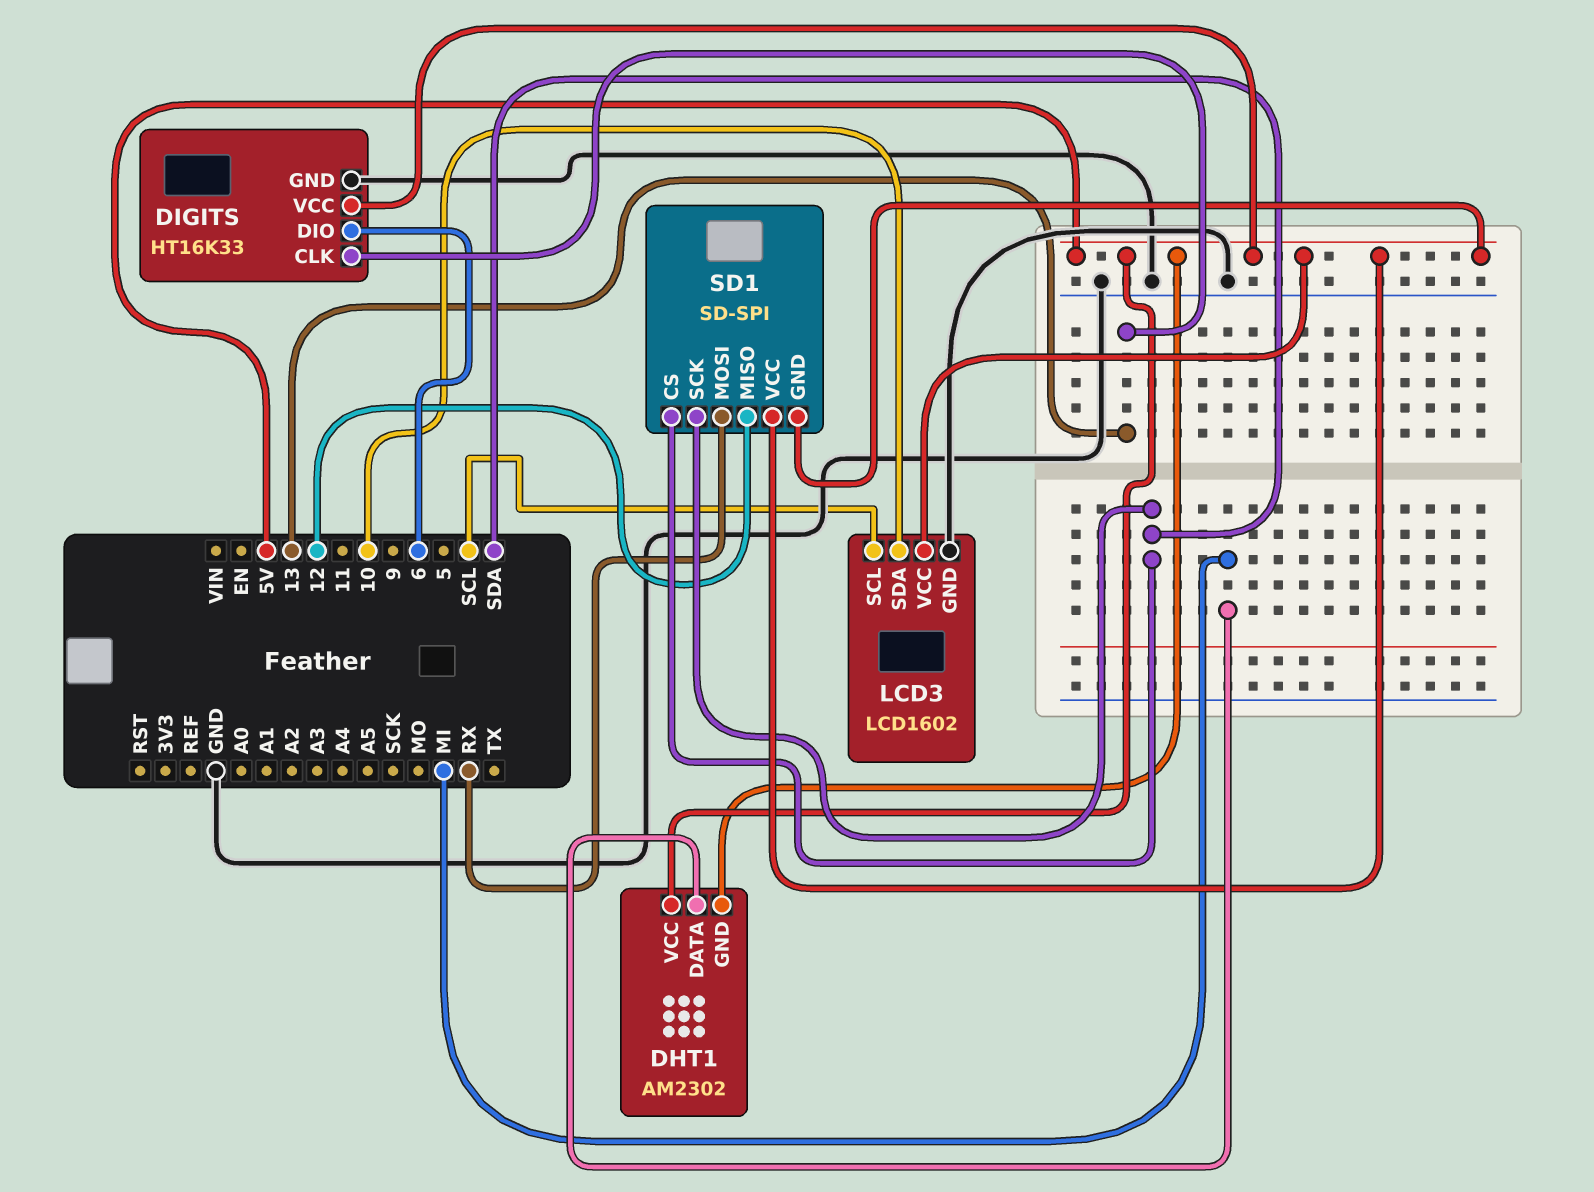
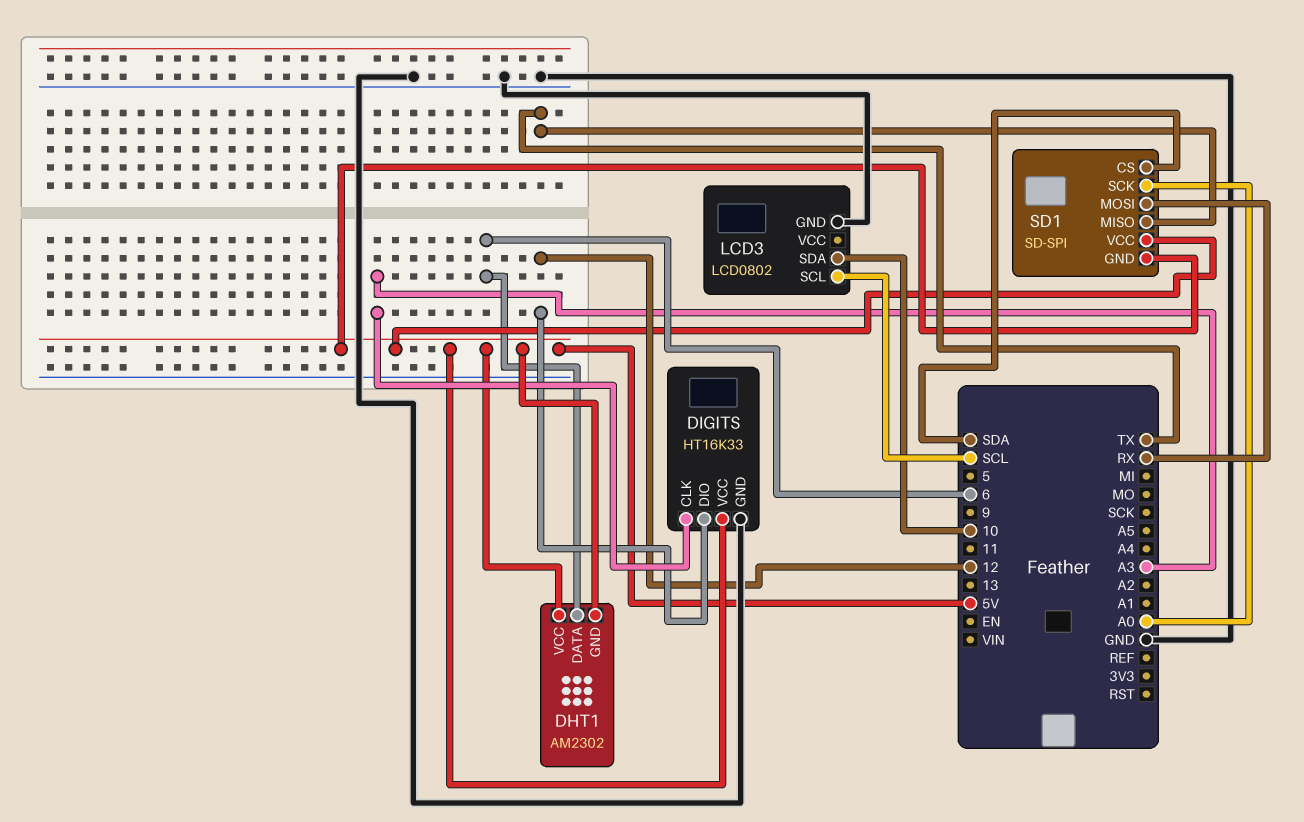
DHT1 pin DATA: MI -> 6
DIGITS pin CLK: 13 -> A3
DIGITS pin DIO: 6 -> 12
LCD3: LCD1602 -> LCD0802
LCD3 pin VCC: 5V -> none
SD1 pin MISO: 12 -> TX
SD1 pin SCK: SDA -> A0

